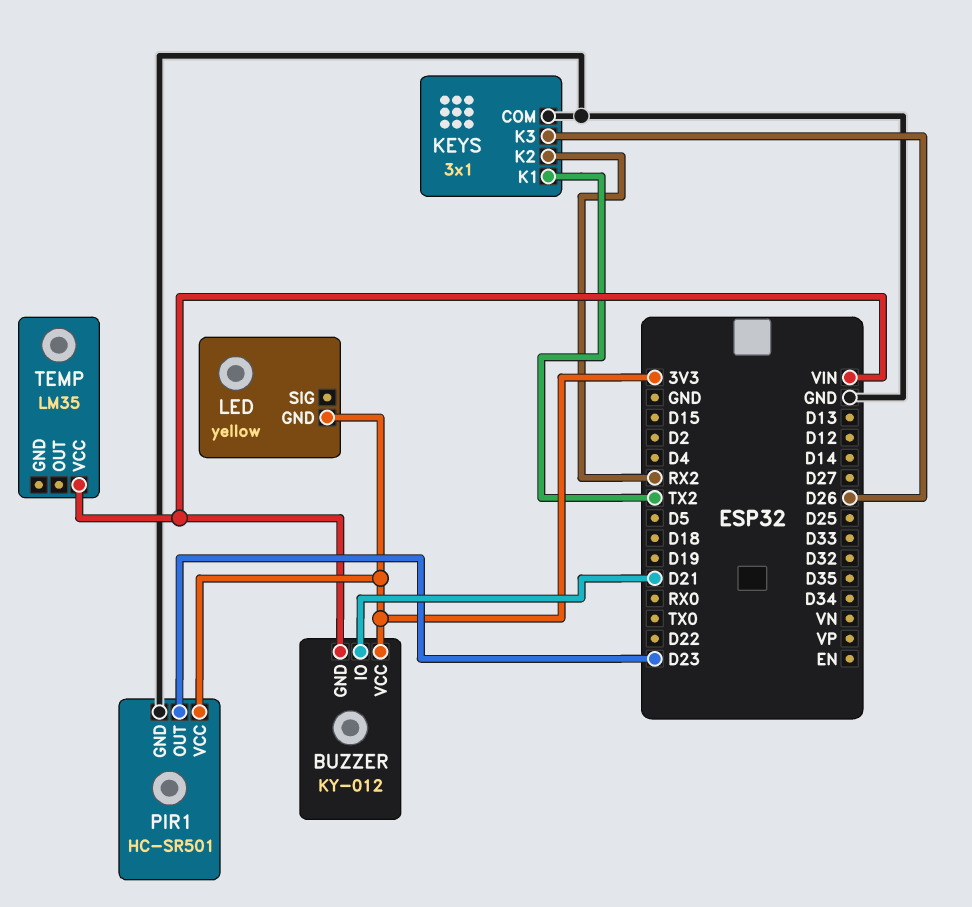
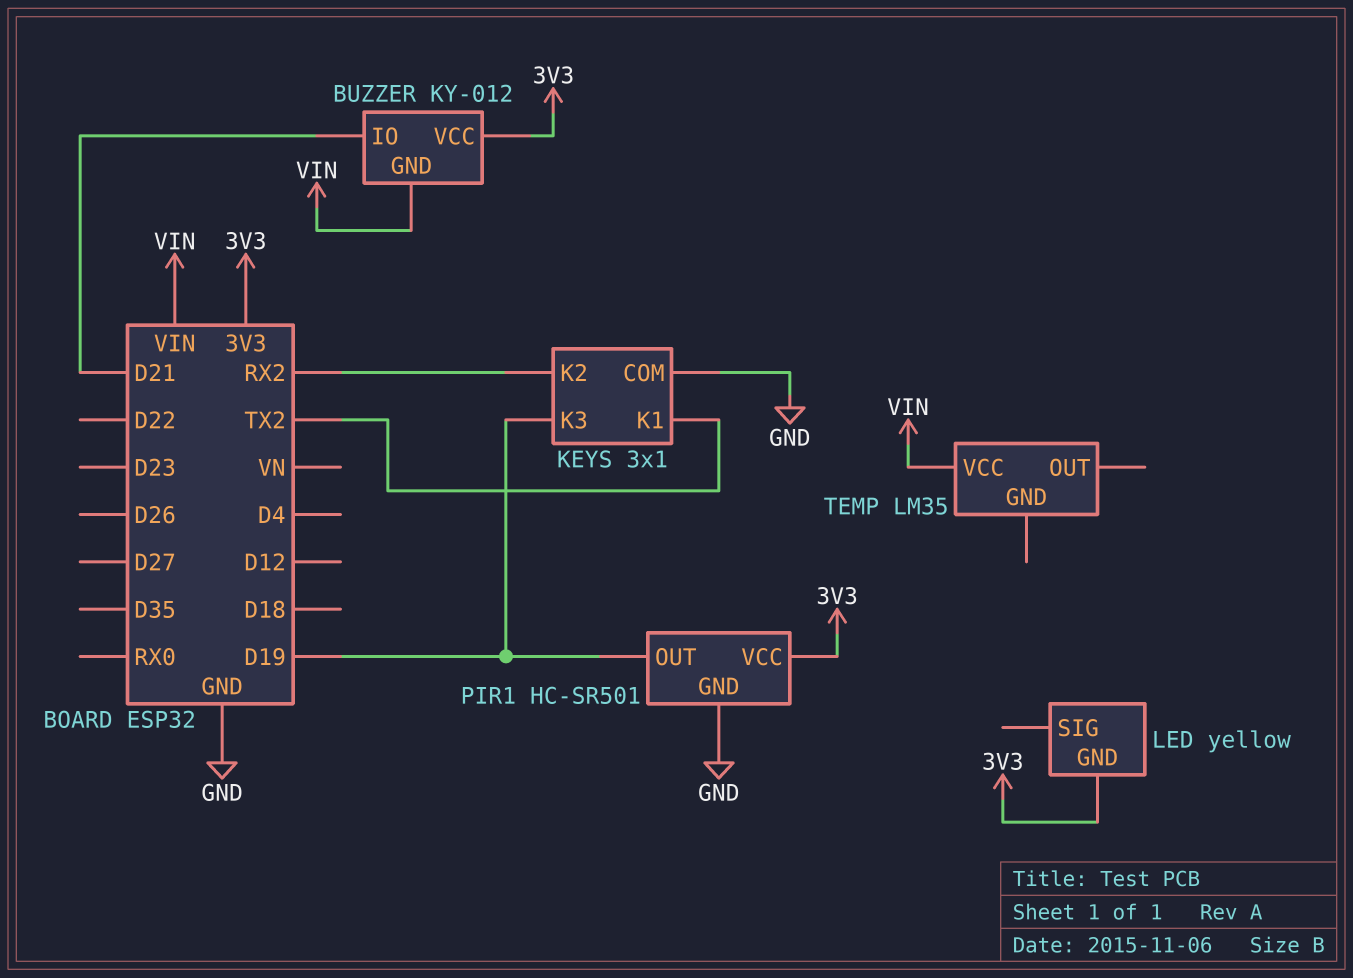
KEYS pin K3: D26 -> D19
PIR1 pin OUT: D23 -> D19

